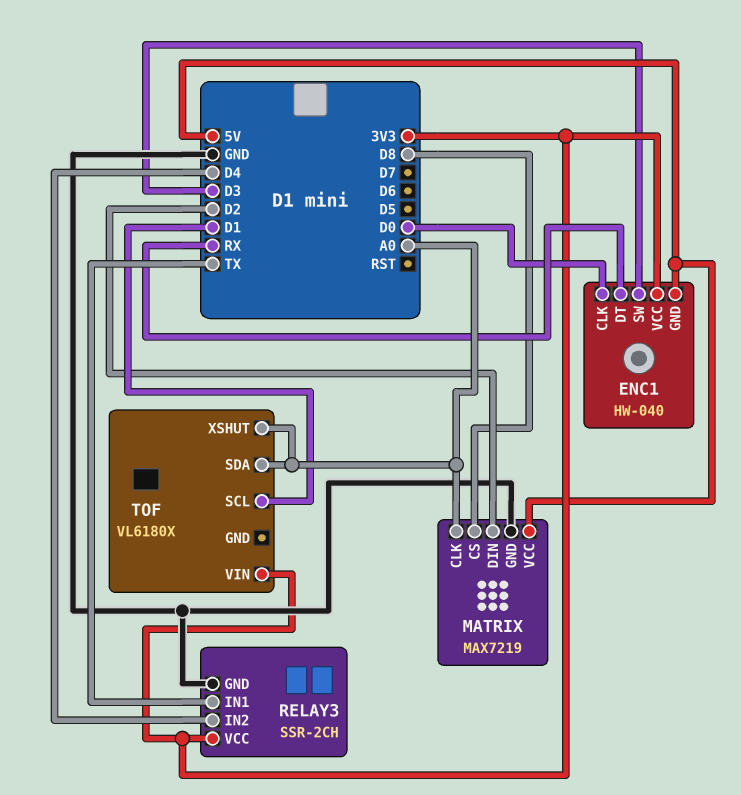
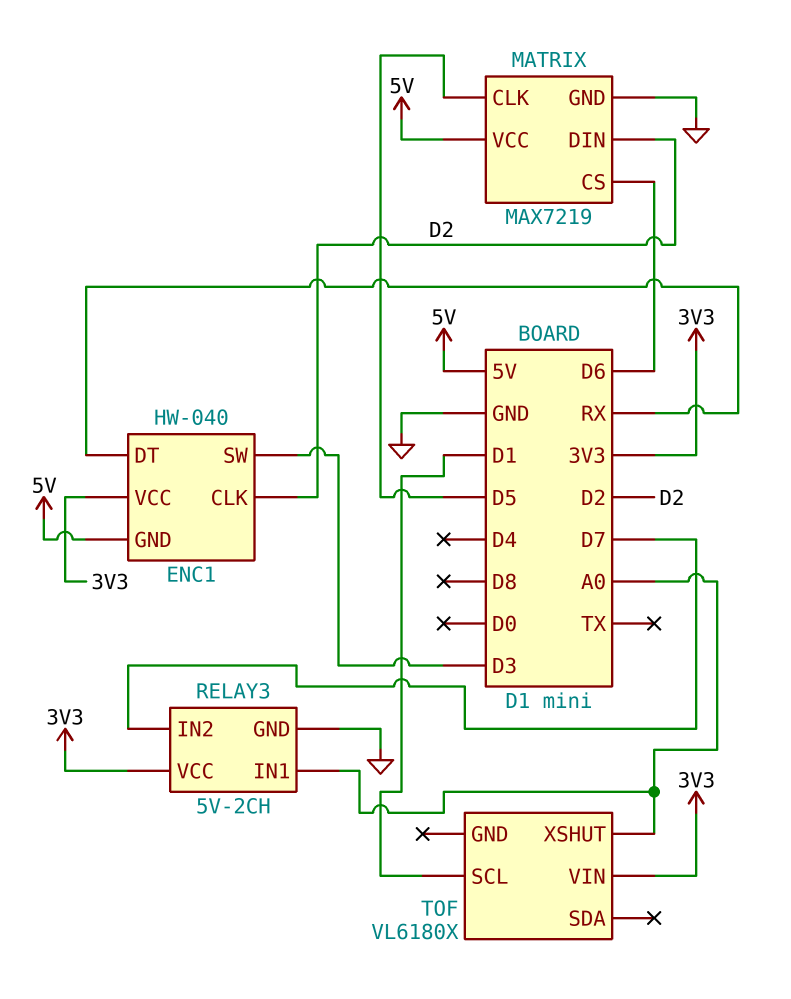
ENC1 pin CLK: D0 -> D2
MATRIX pin CLK: A0 -> D5
MATRIX pin CS: D8 -> D6
RELAY3: SSR-2CH -> 5V-2CH
RELAY3 pin IN1: TX -> A0
RELAY3 pin IN2: D4 -> D7
TOF pin SDA: A0 -> none

